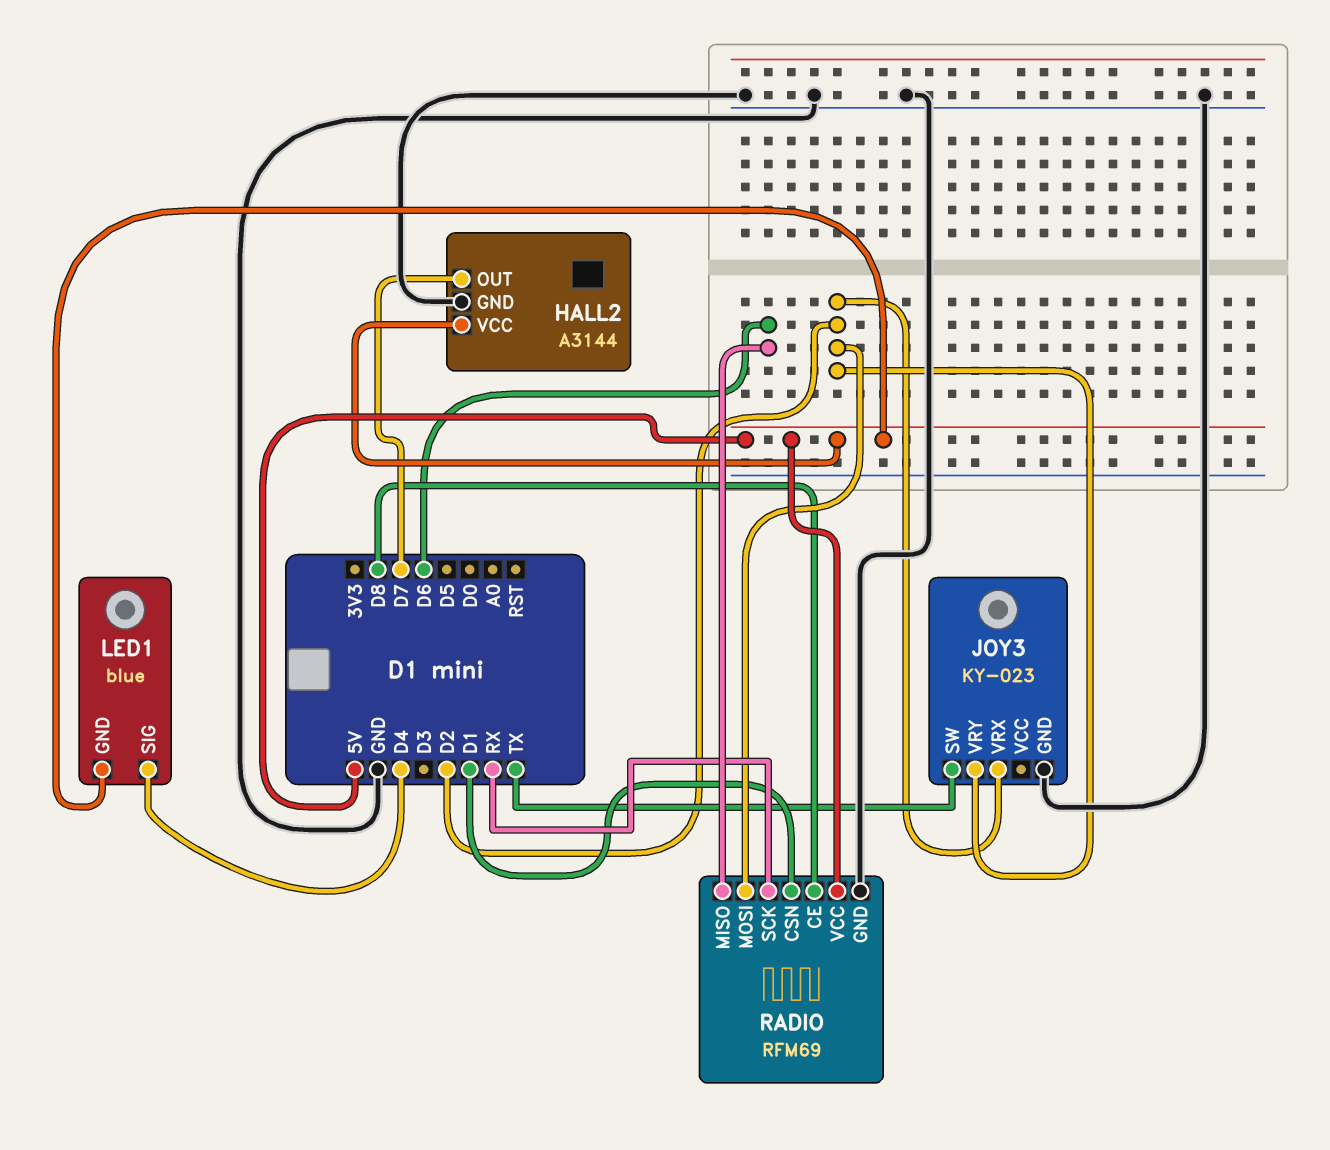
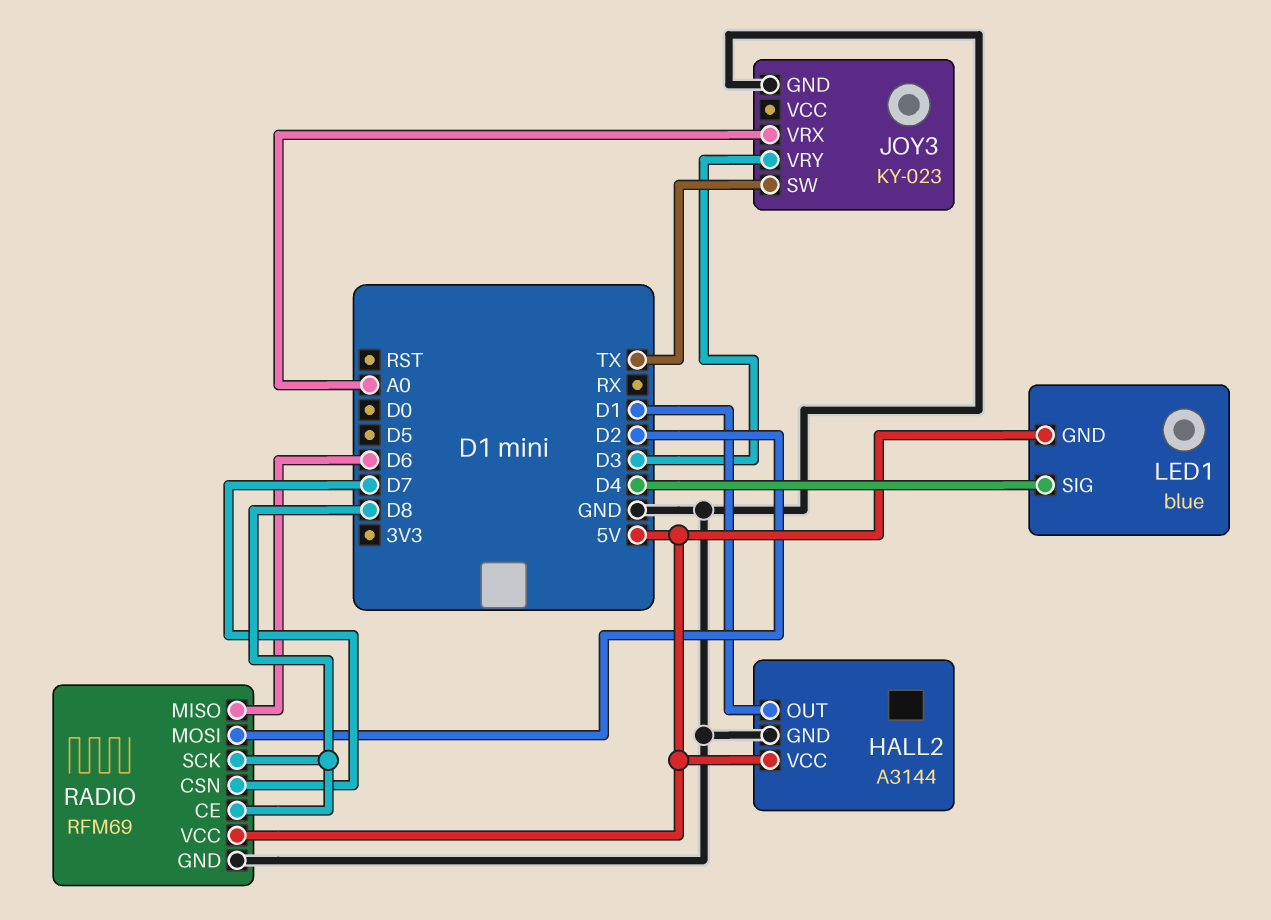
HALL2 pin OUT: D7 -> D1
JOY3 pin VRX: D2 -> A0
JOY3 pin VRY: D2 -> D3
RADIO pin CSN: D1 -> D7
RADIO pin SCK: RX -> D8

